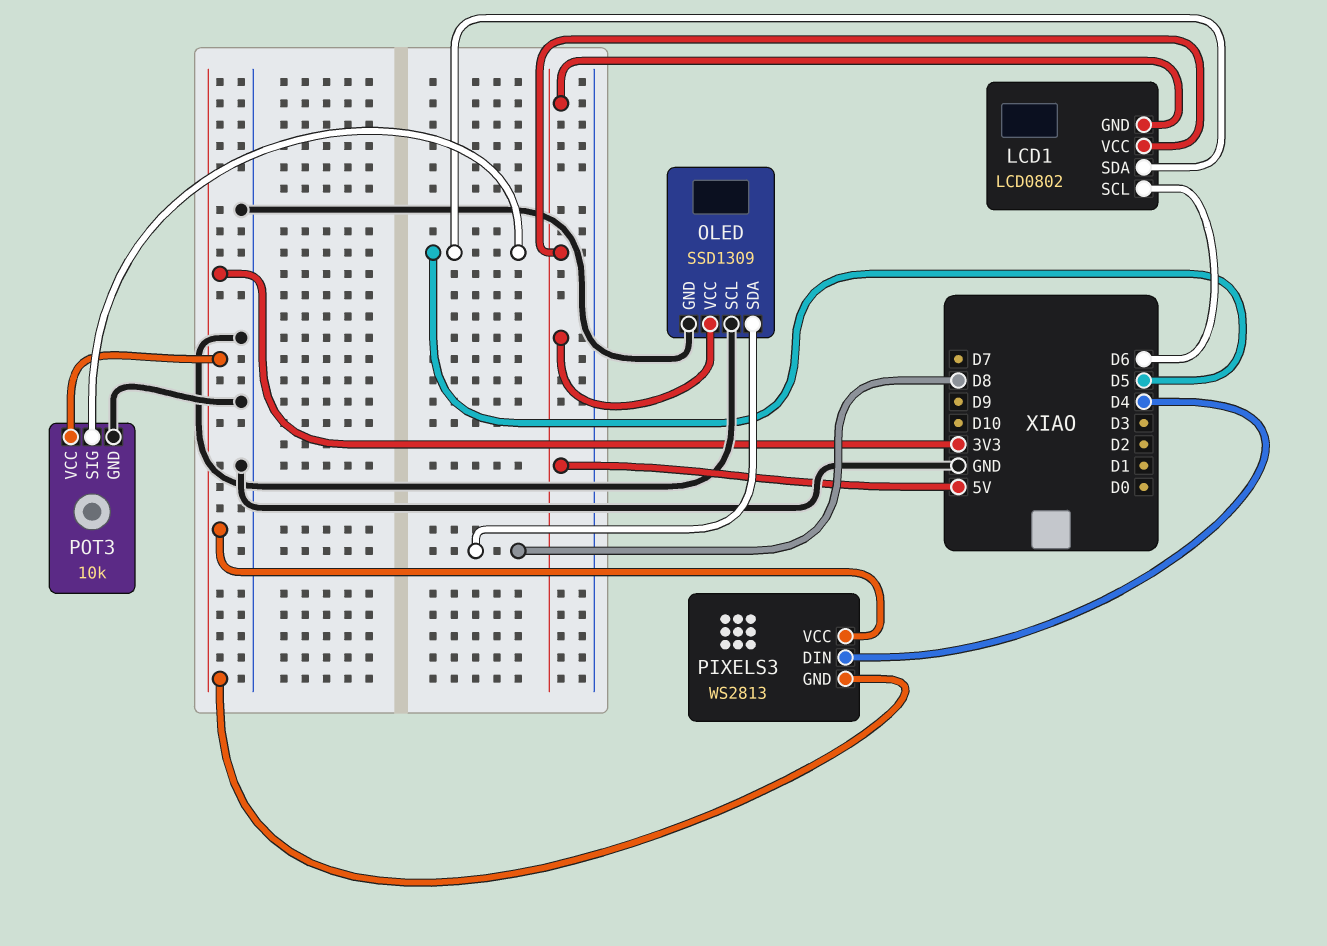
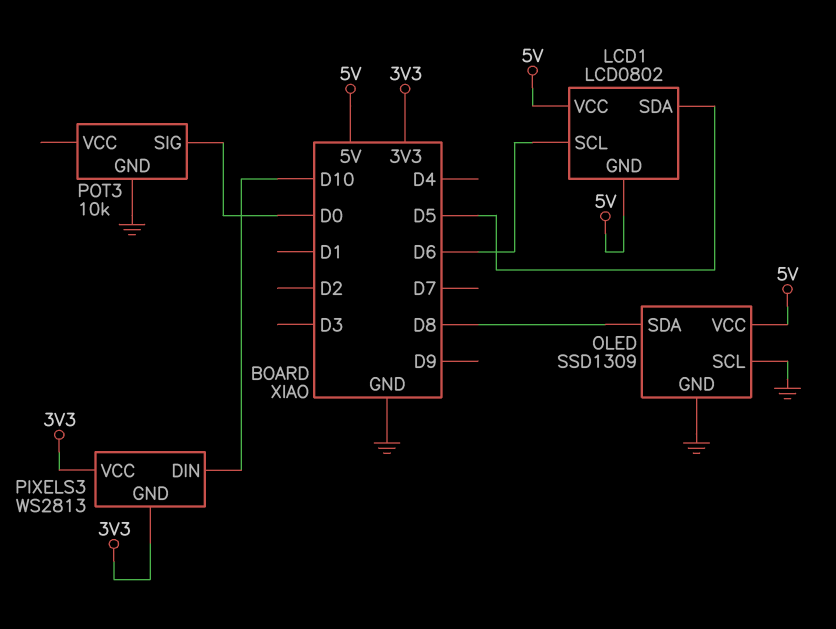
PIXELS3 pin DIN: D4 -> D10
POT3 pin SIG: D5 -> D0
POT3 pin VCC: 3V3 -> none

